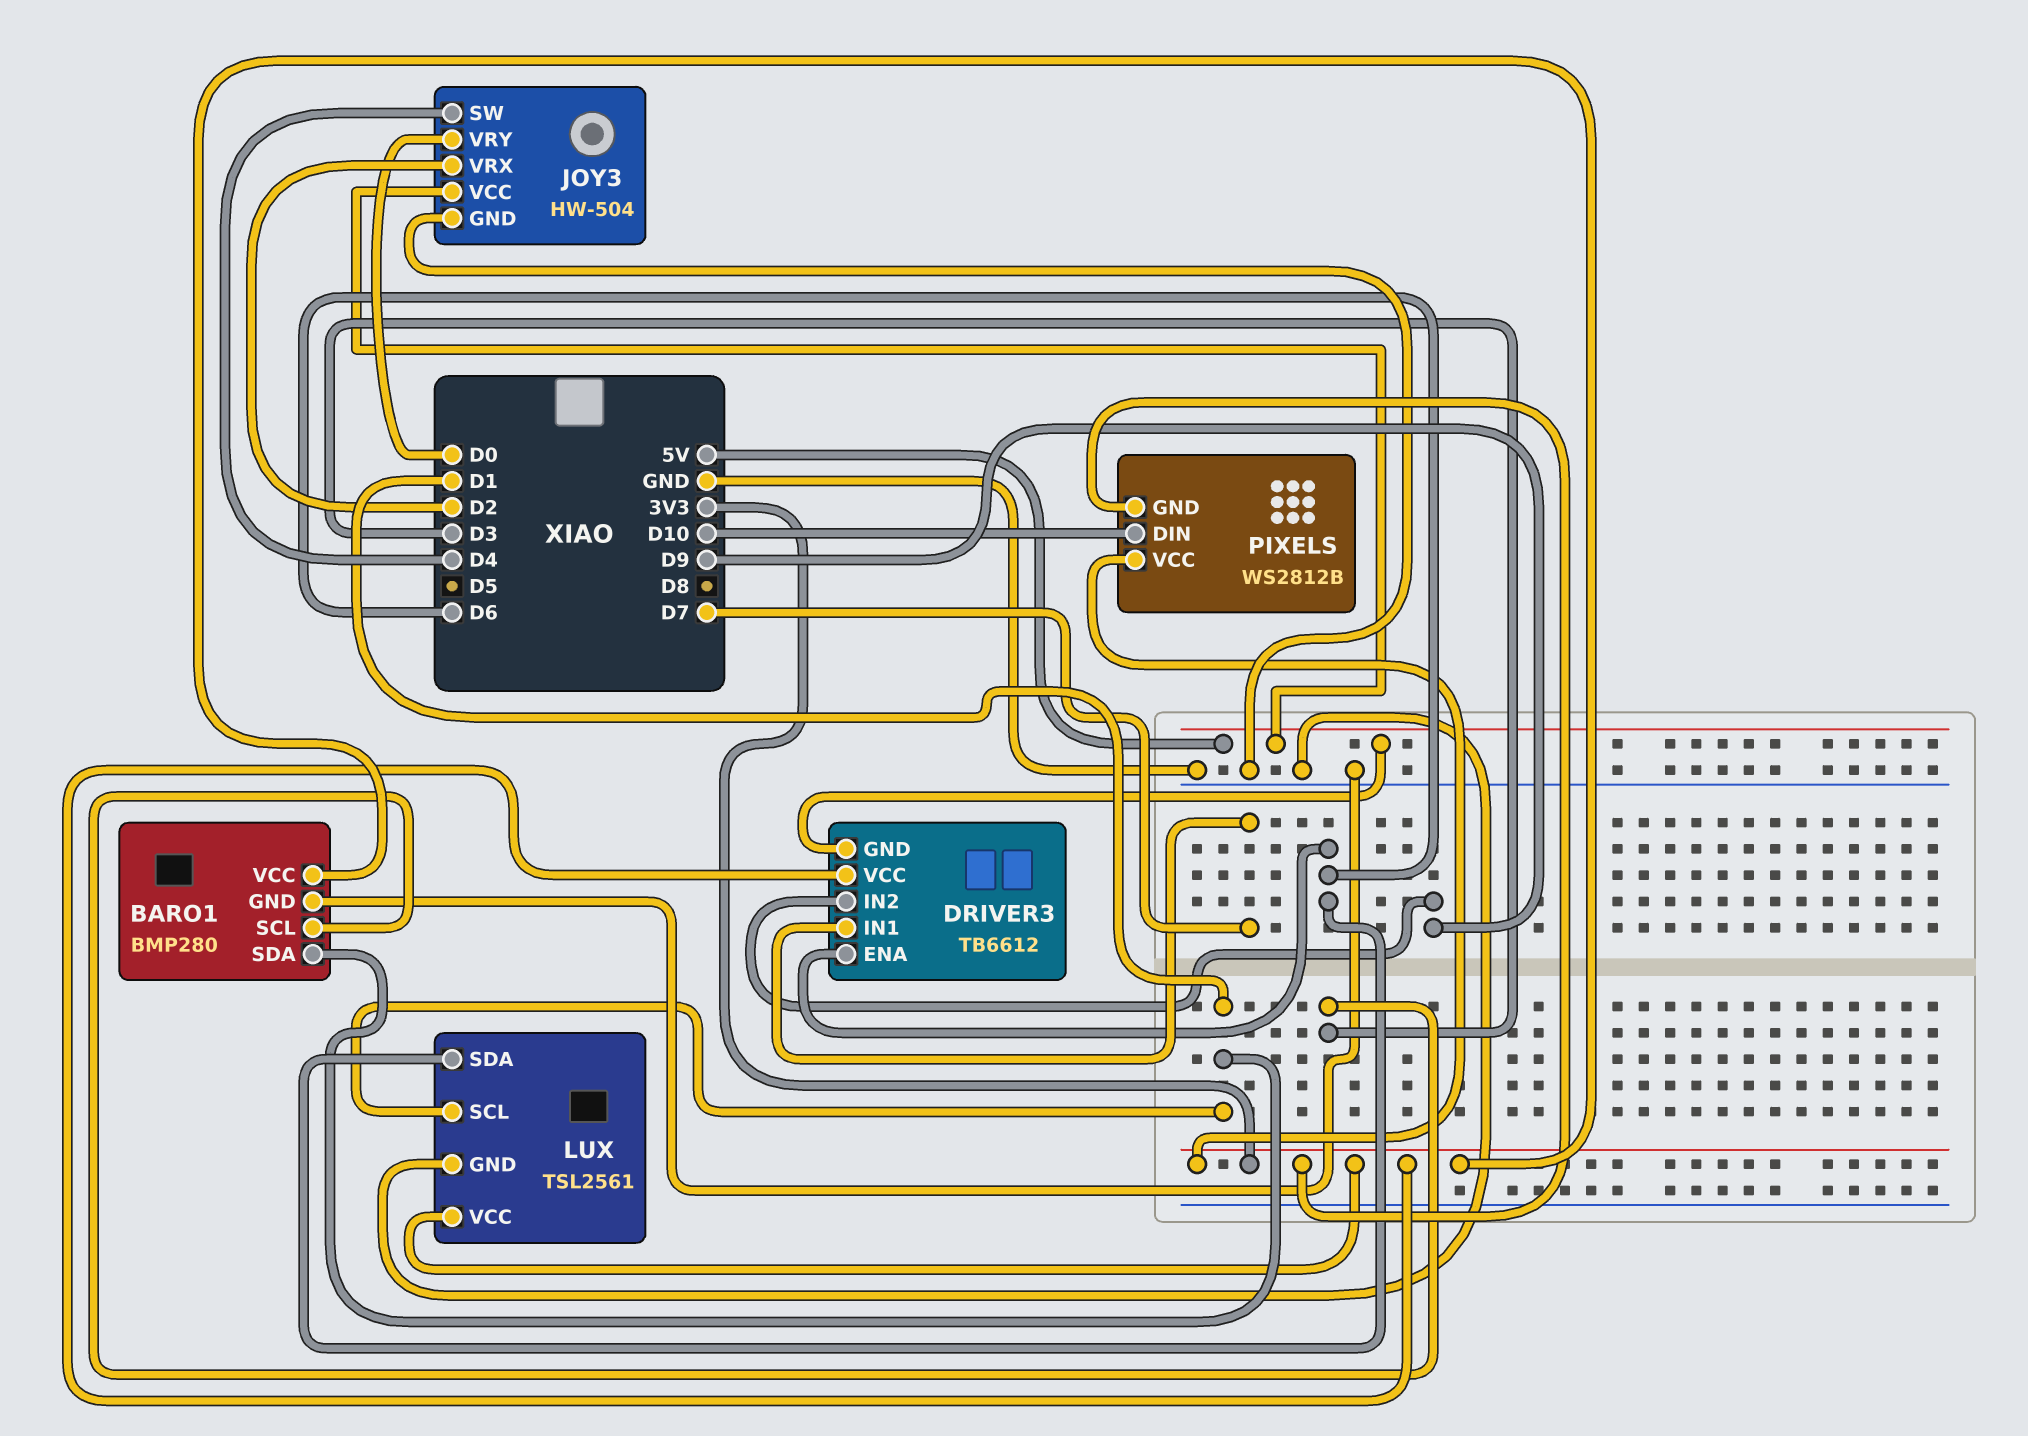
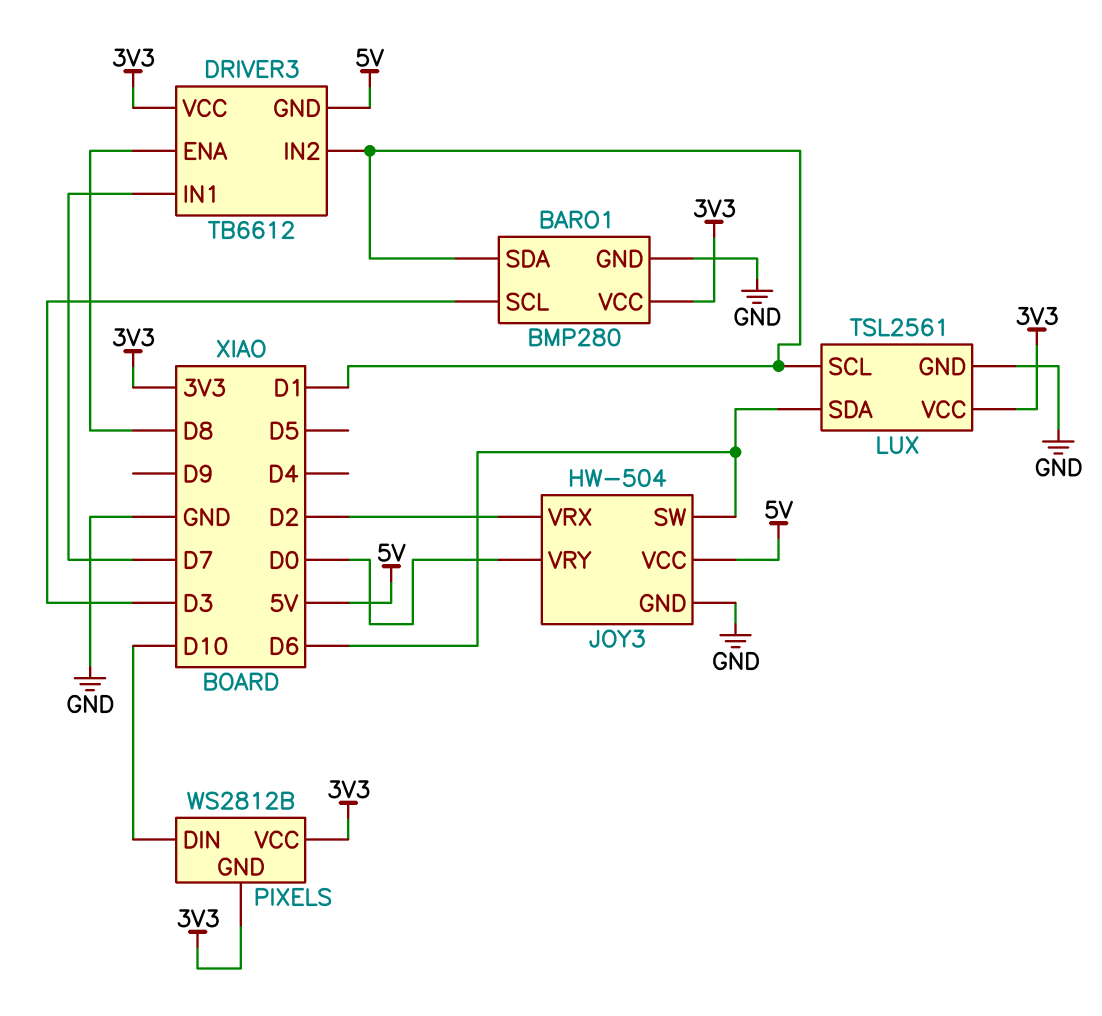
DRIVER3 pin ENA: D6 -> D8
DRIVER3 pin IN2: D9 -> D1
JOY3 pin SW: D4 -> D6

